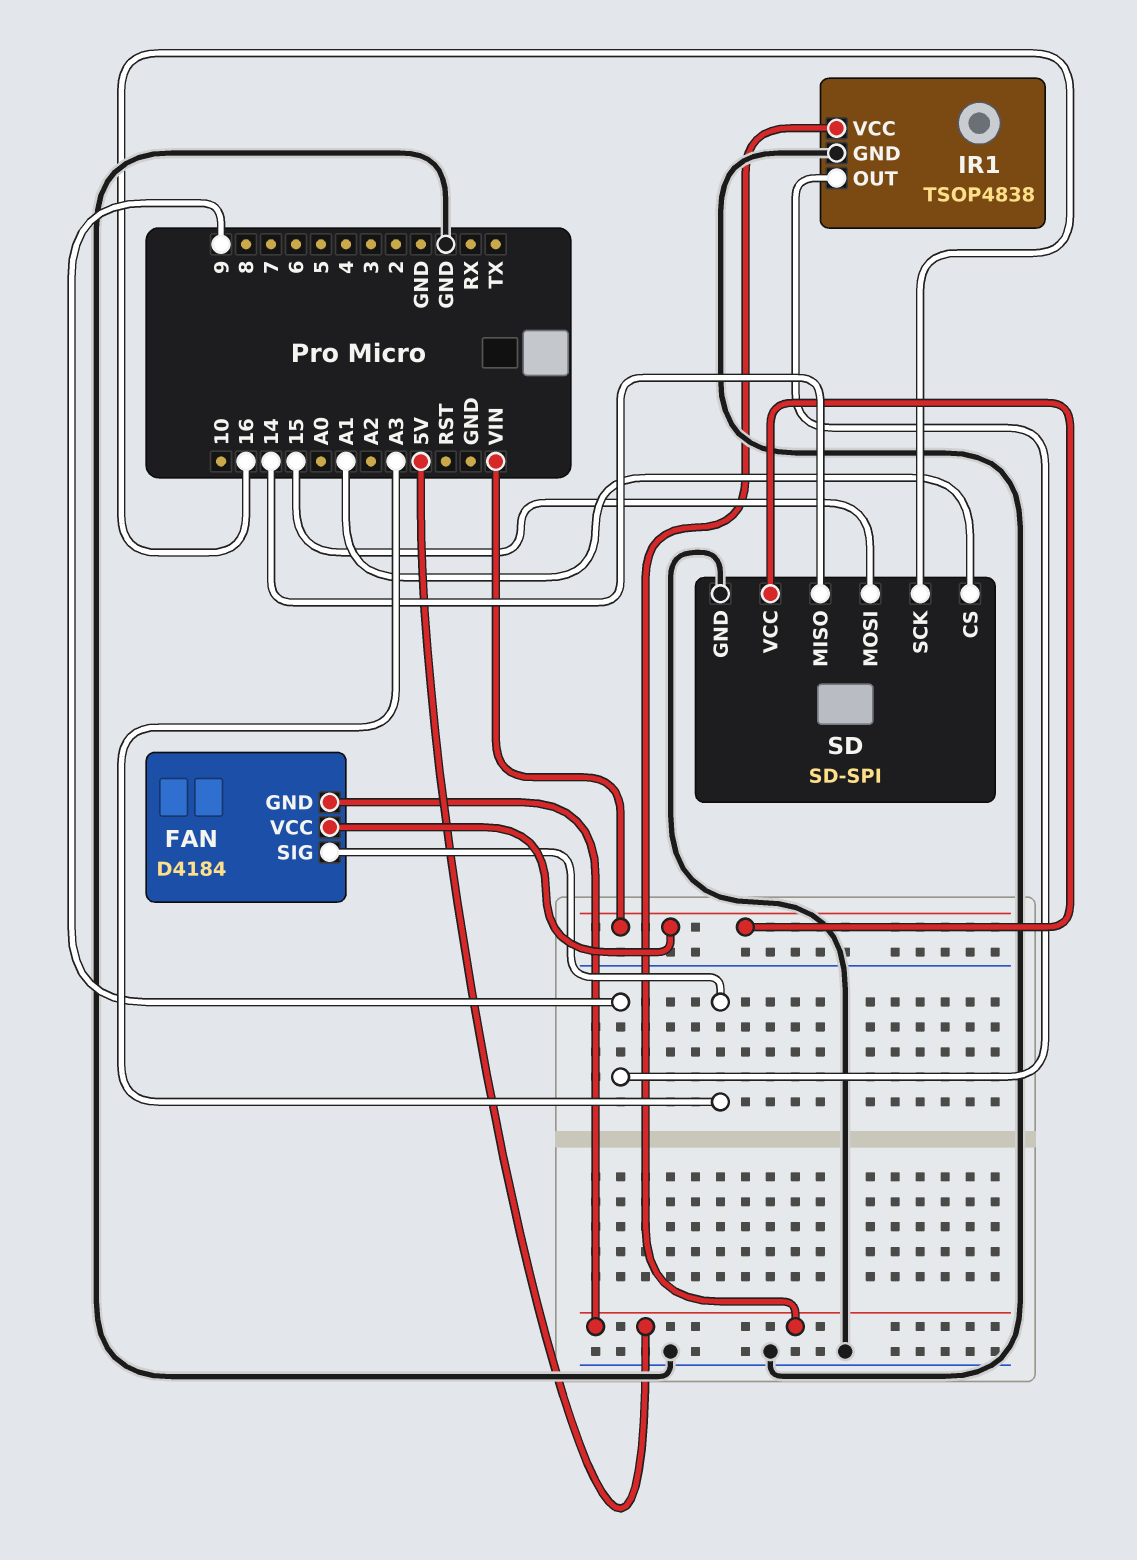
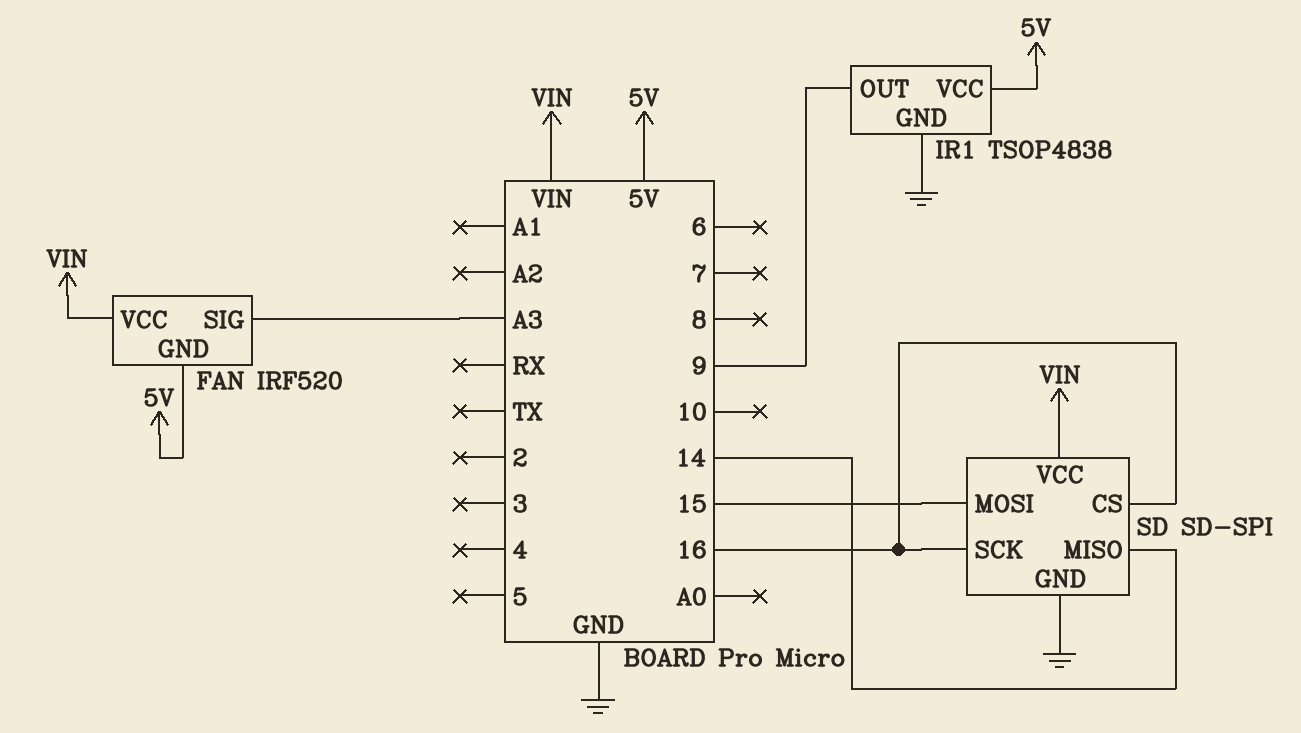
FAN: D4184 -> IRF520
SD pin CS: A1 -> 16

